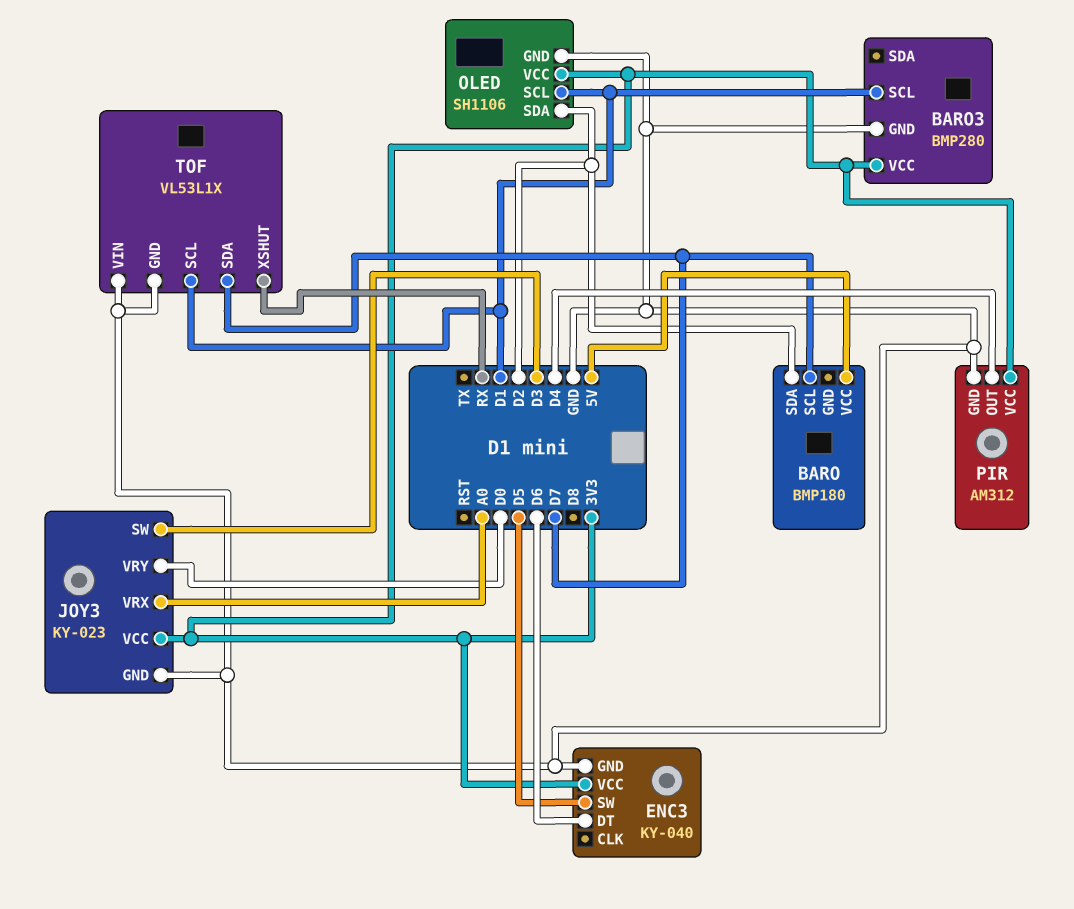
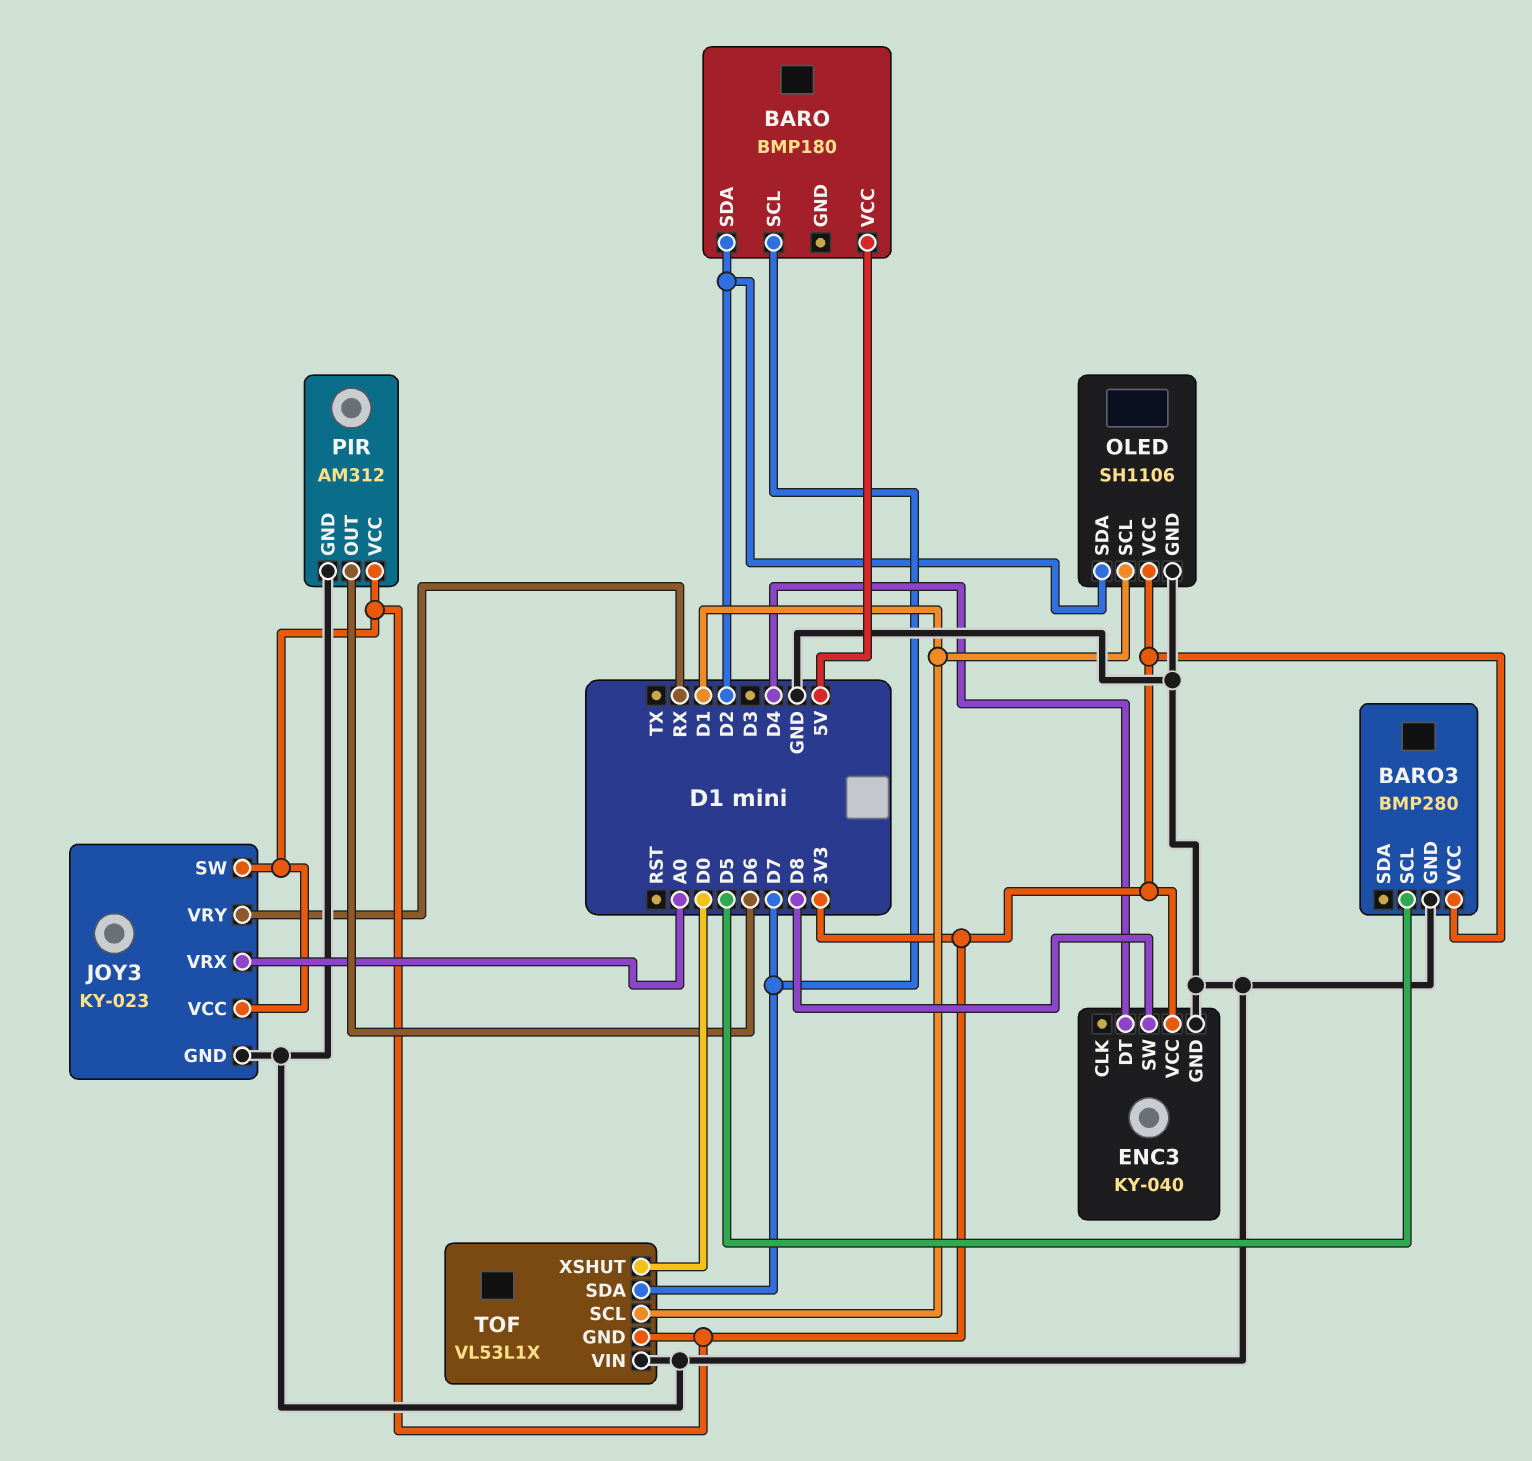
BARO3 pin SCL: D1 -> D5
ENC3 pin DT: D6 -> D4
ENC3 pin SW: D5 -> D8
JOY3 pin SW: D3 -> 3V3
JOY3 pin VRY: D0 -> RX
PIR pin OUT: D4 -> D6
TOF pin GND: GND -> 3V3
TOF pin XSHUT: RX -> D0

